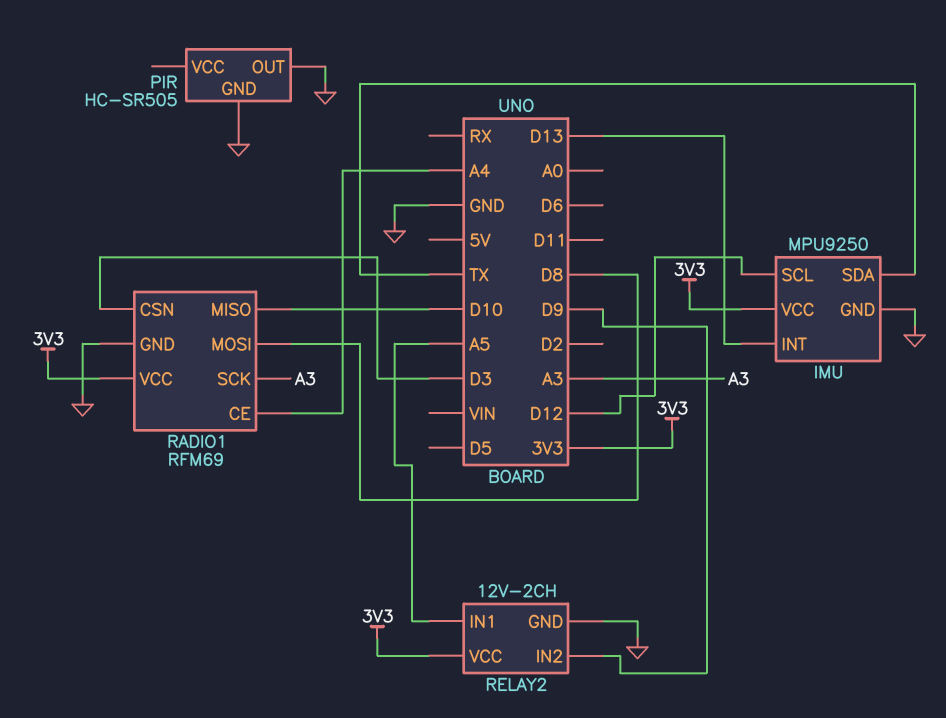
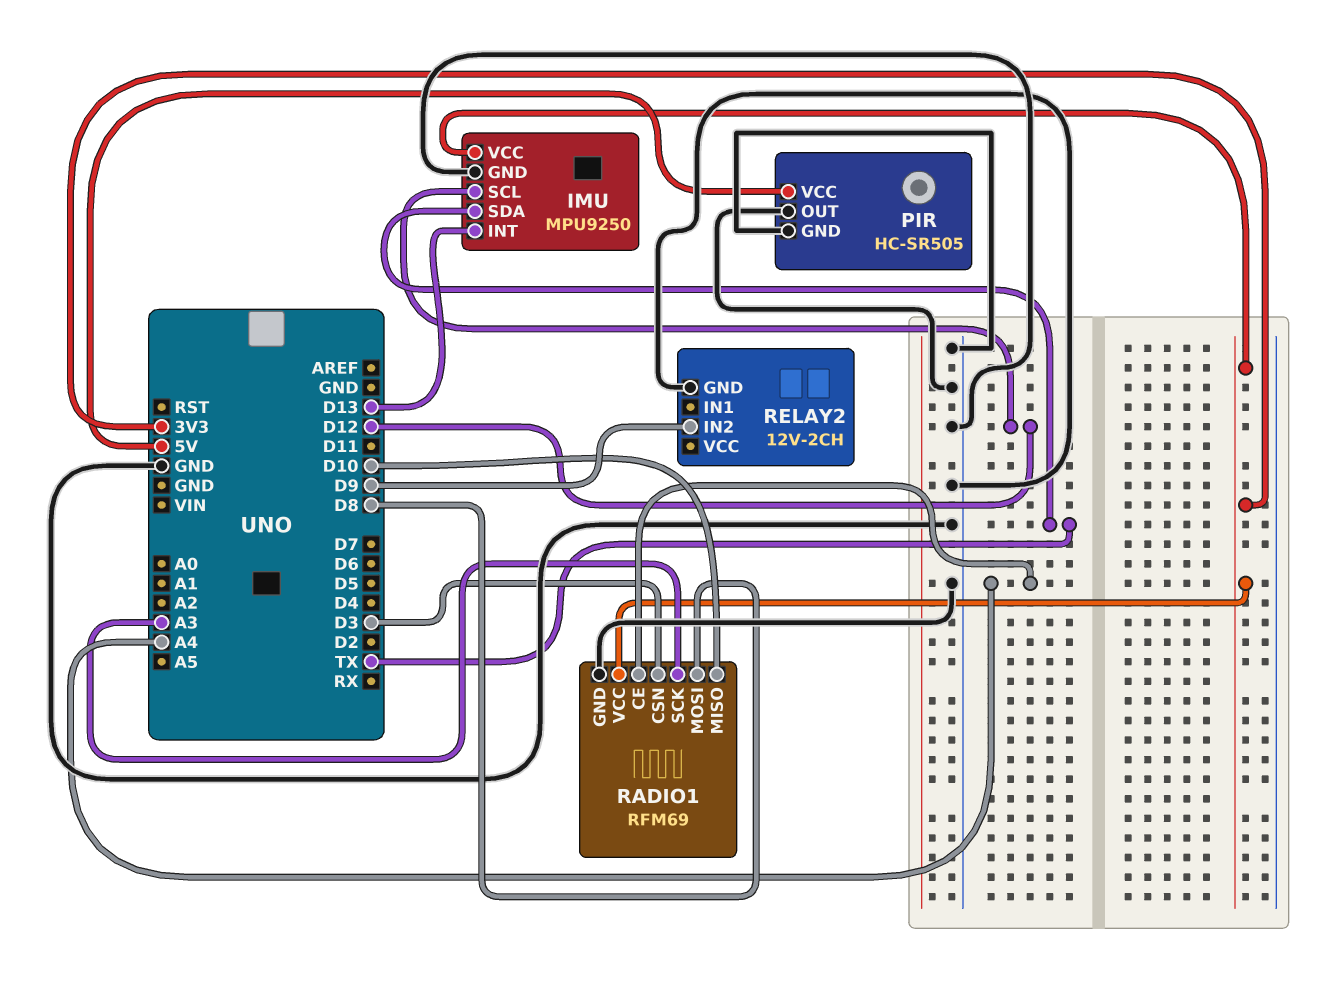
PIR pin VCC: none -> 5V
RELAY2 pin IN1: A5 -> none
RELAY2 pin VCC: 3V3 -> none

